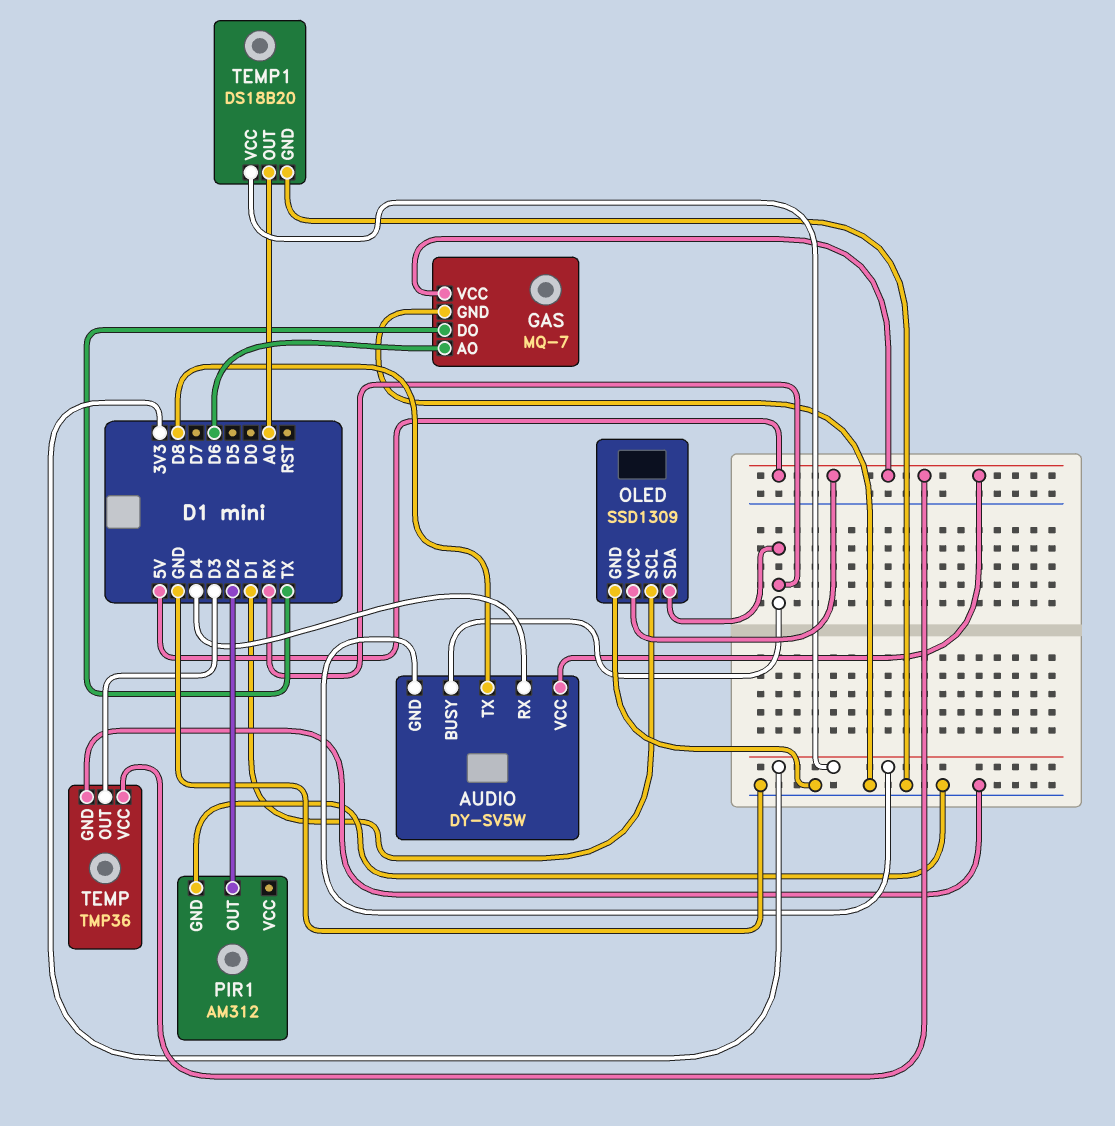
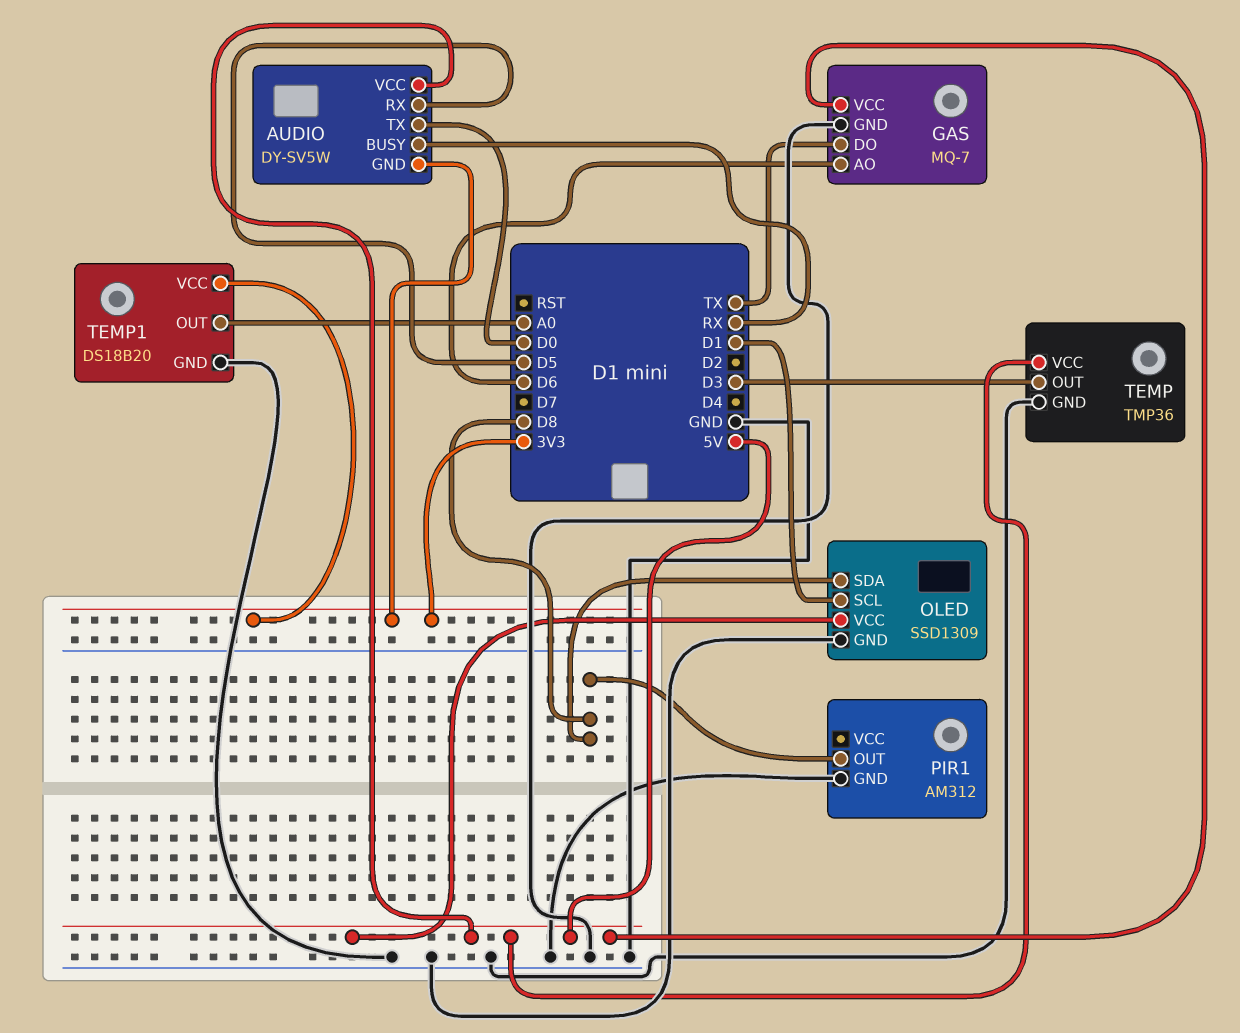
AUDIO pin RX: D4 -> D5
AUDIO pin TX: D8 -> D0
OLED pin SDA: RX -> D8
PIR1 pin OUT: D2 -> D8

